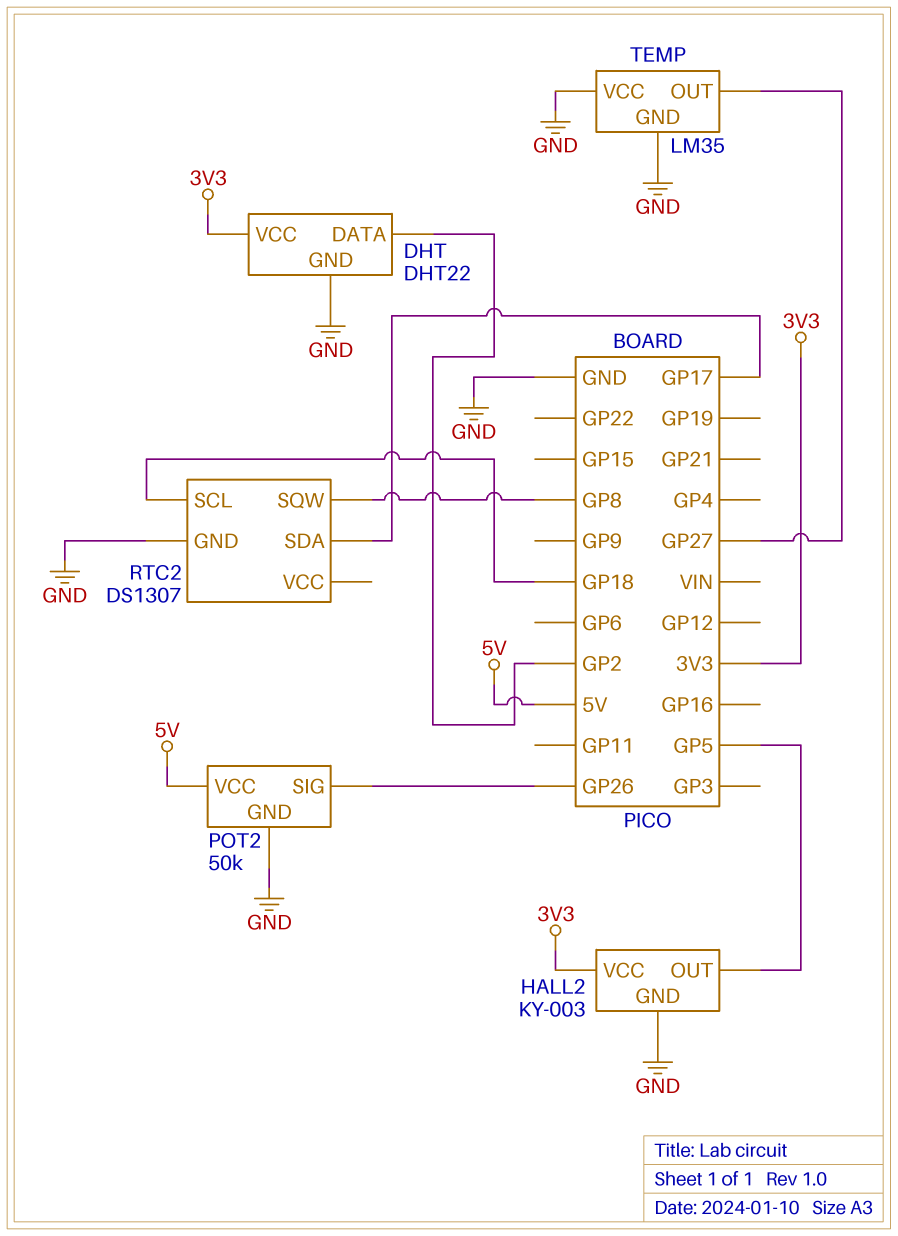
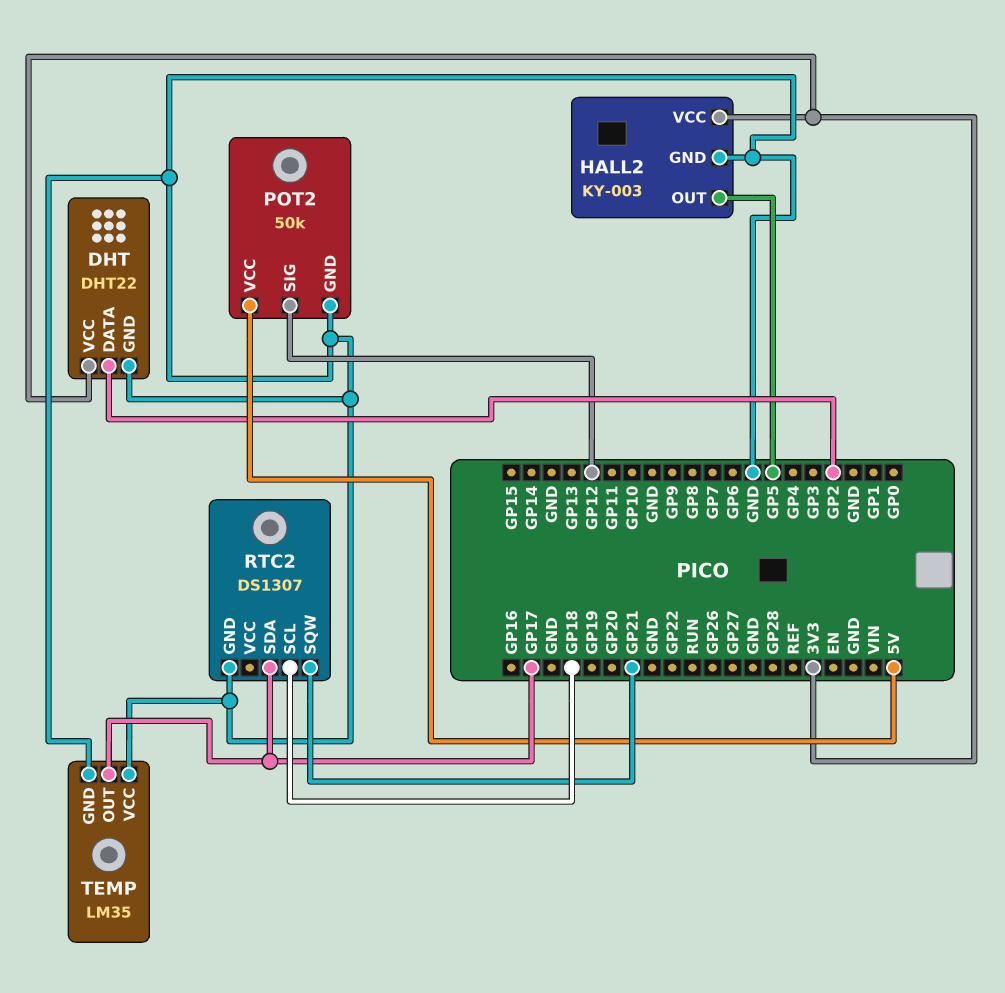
POT2 pin SIG: GP26 -> GP12
RTC2 pin SQW: GP8 -> GP21
TEMP pin OUT: GP27 -> GP17

